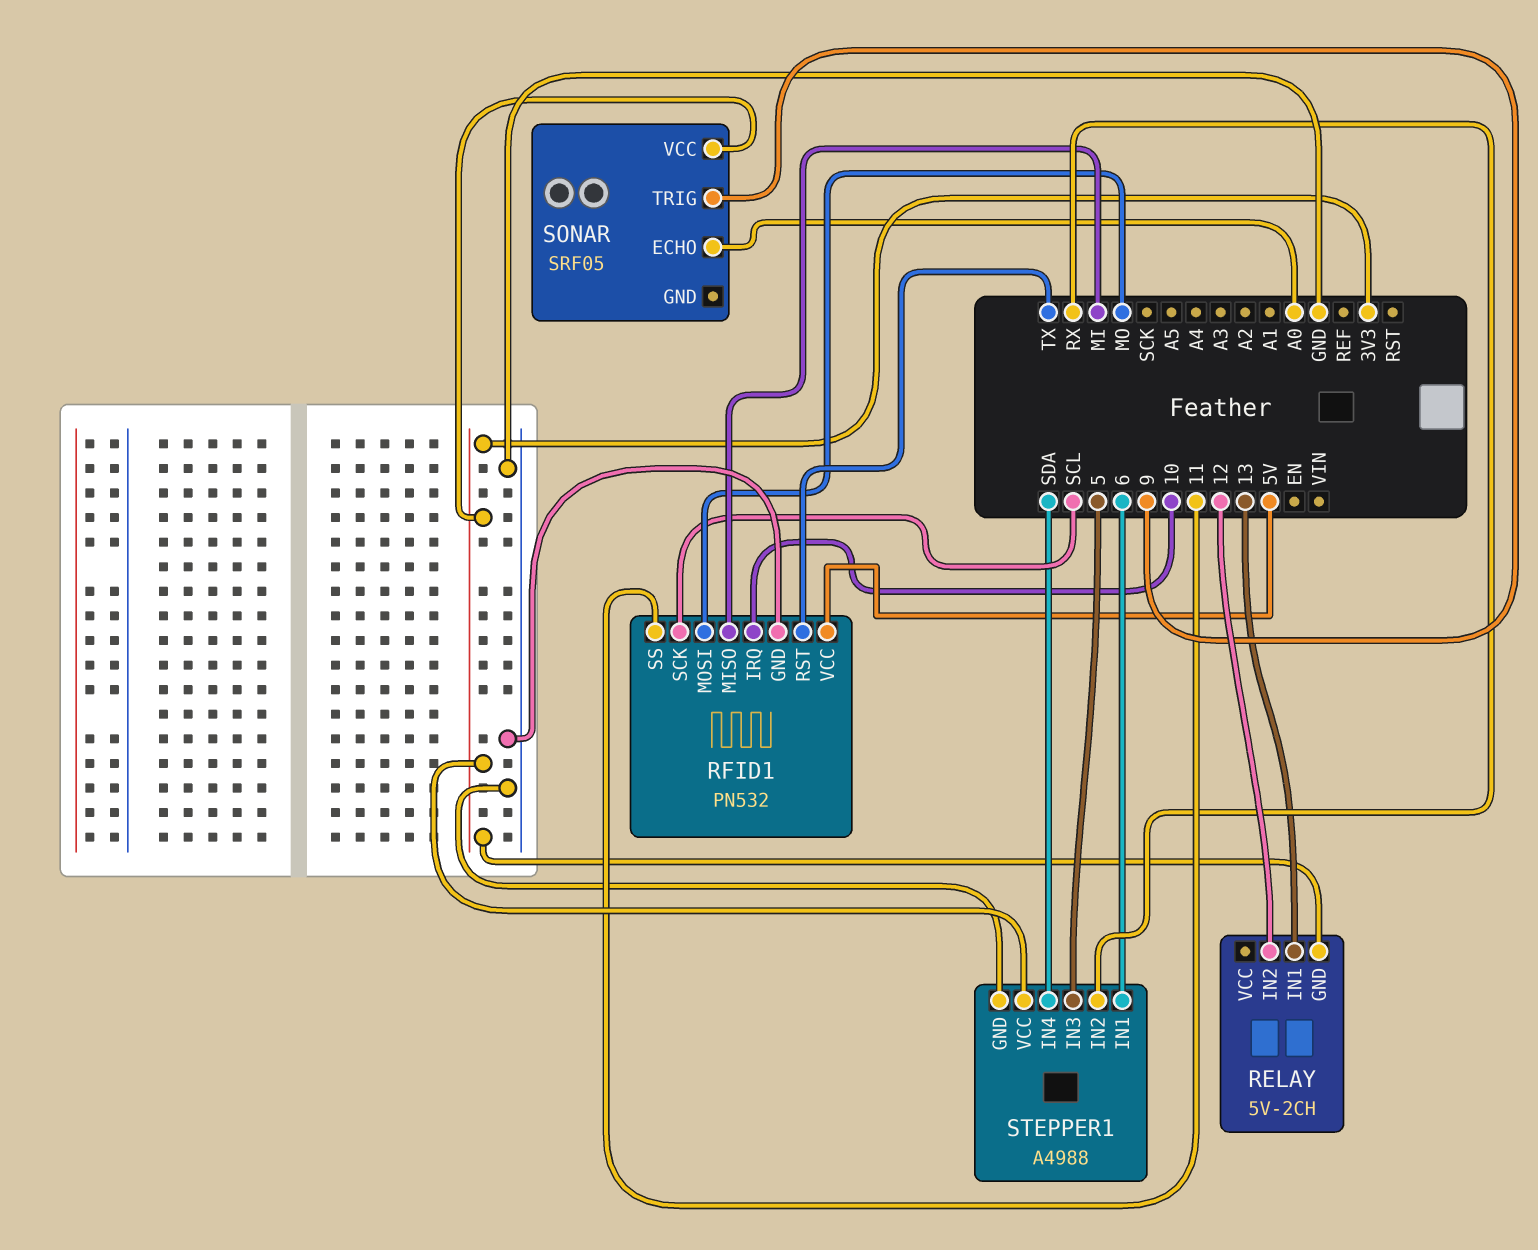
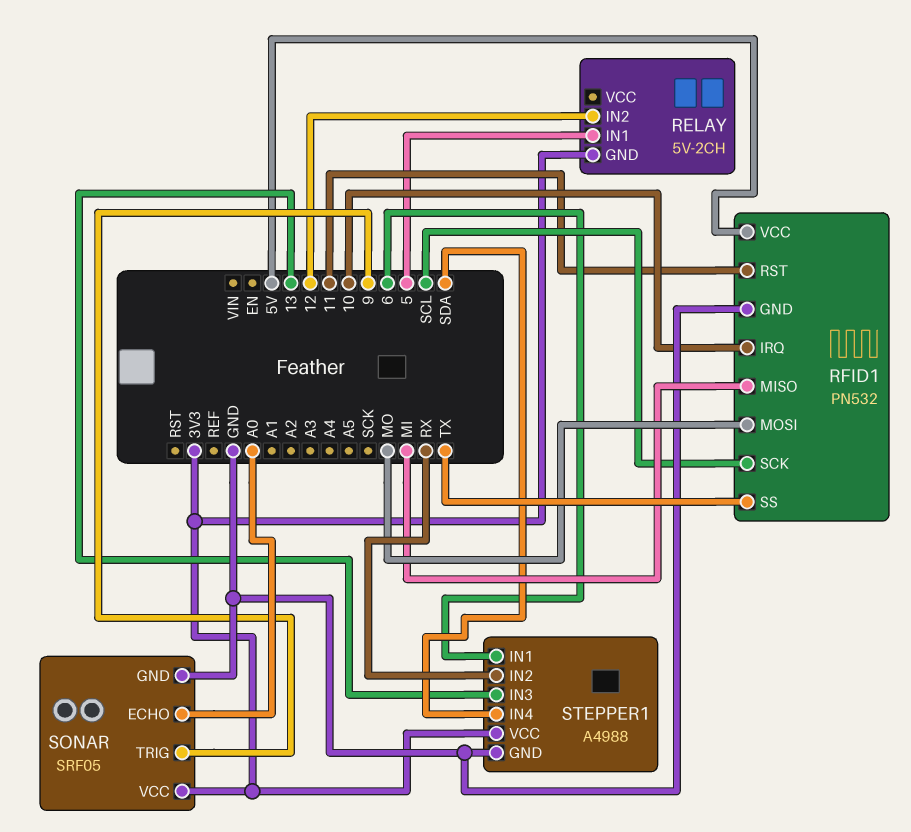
RELAY pin IN1: 13 -> 5
RFID1 pin RST: TX -> 11
RFID1 pin SS: 11 -> TX
SONAR pin GND: none -> GND
STEPPER1 pin IN3: 5 -> 13

